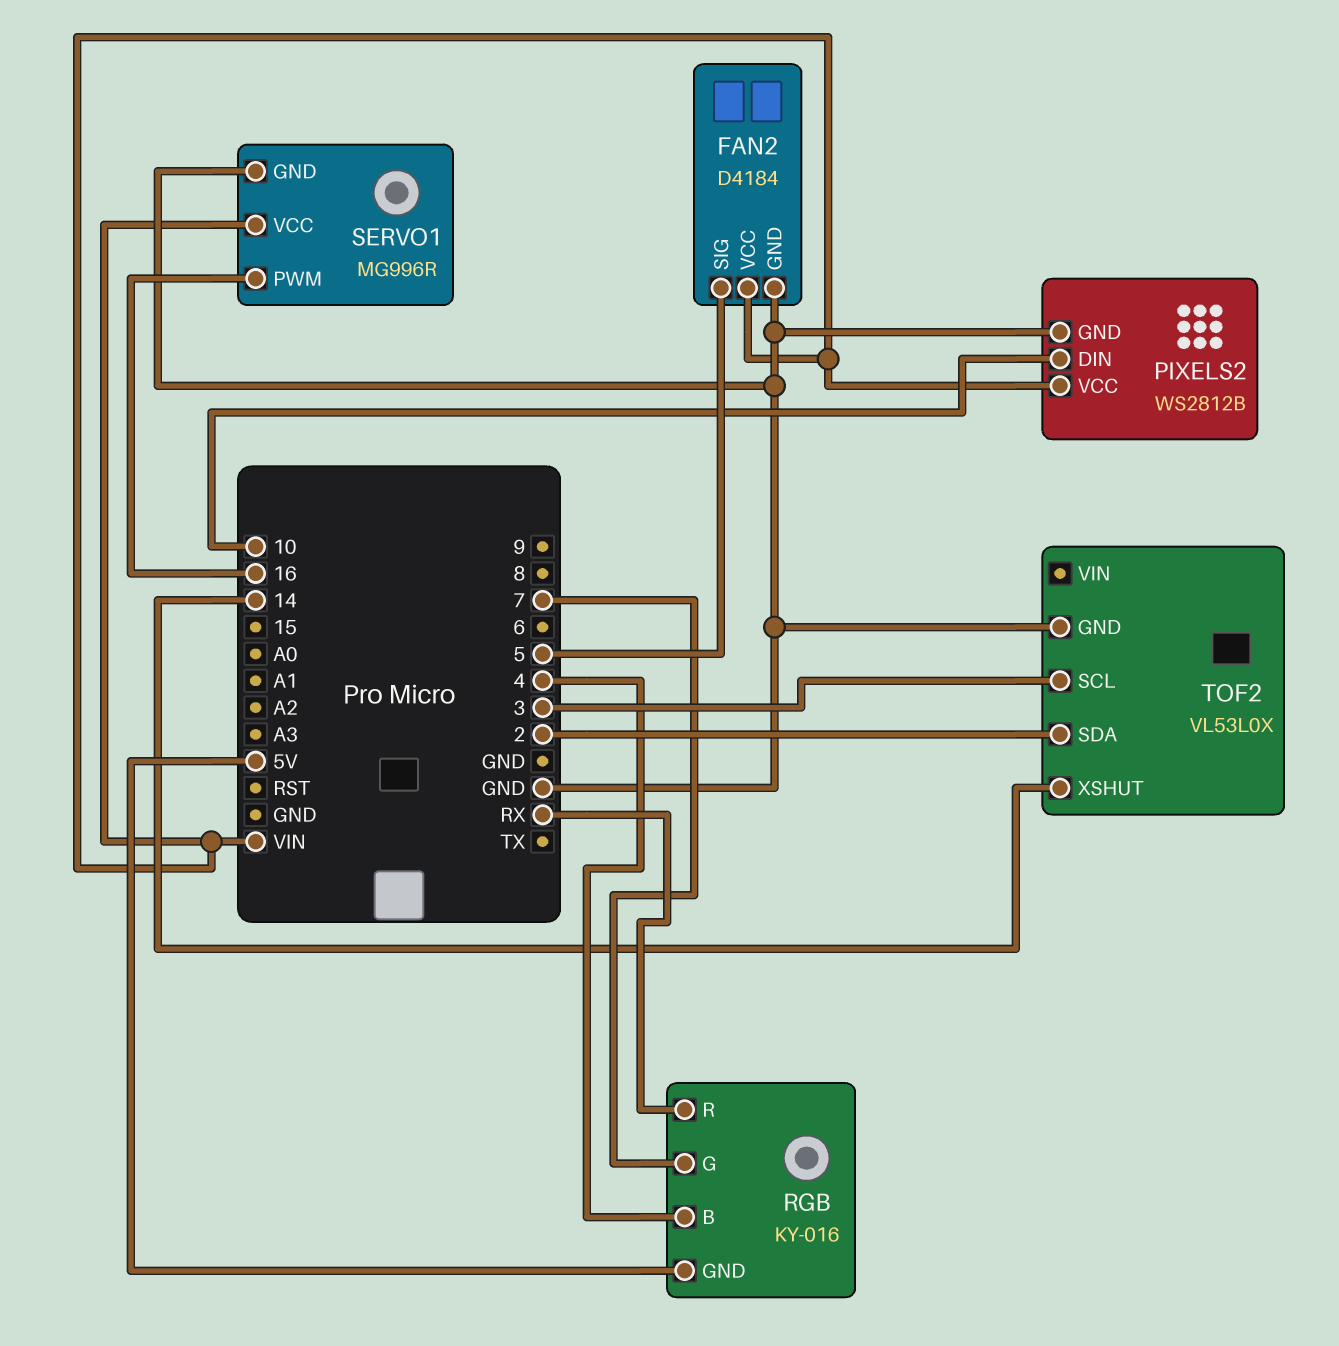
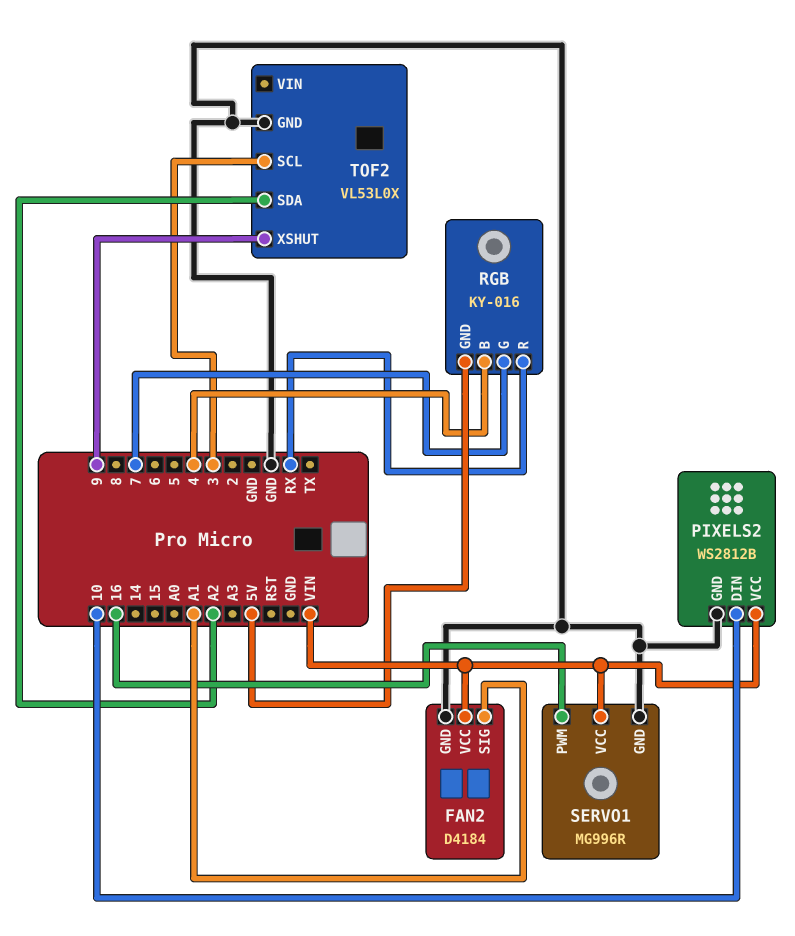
FAN2 pin SIG: 5 -> A1
TOF2 pin SDA: 2 -> A2
TOF2 pin XSHUT: 14 -> 9

